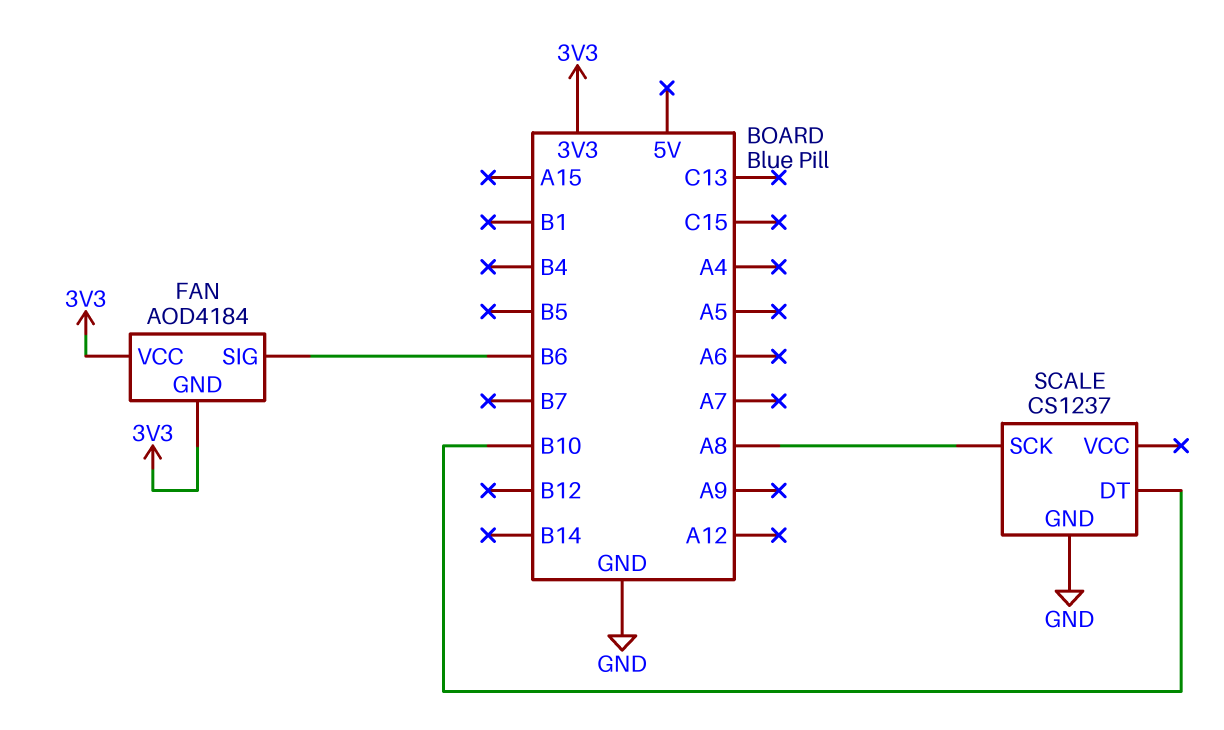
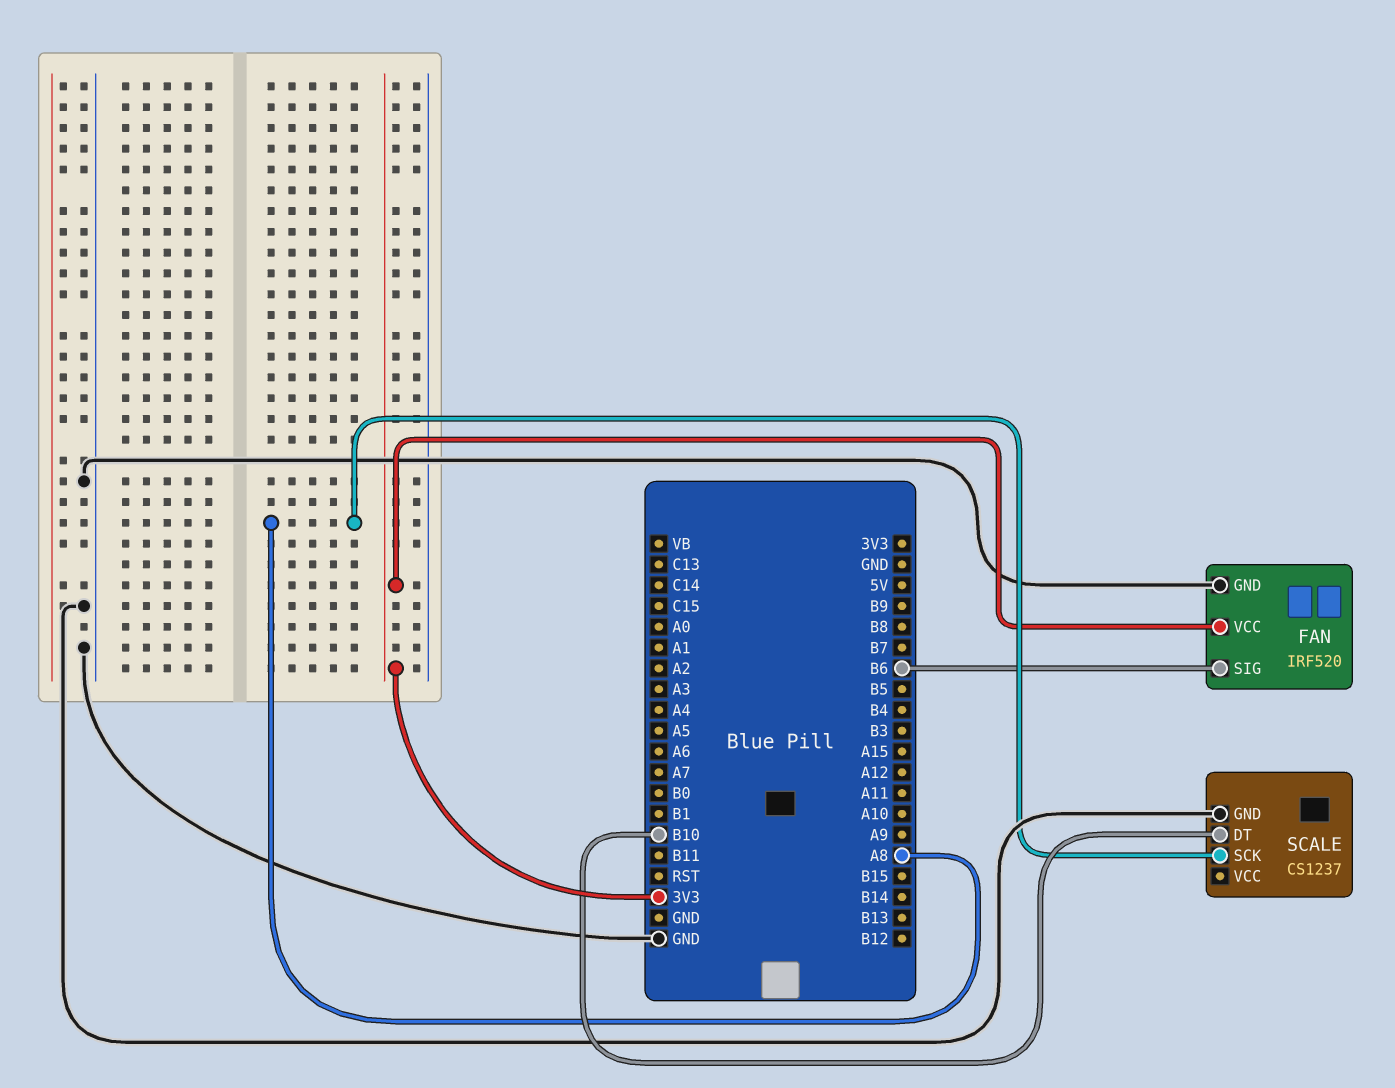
FAN: AOD4184 -> IRF520
FAN pin GND: 3V3 -> GND

